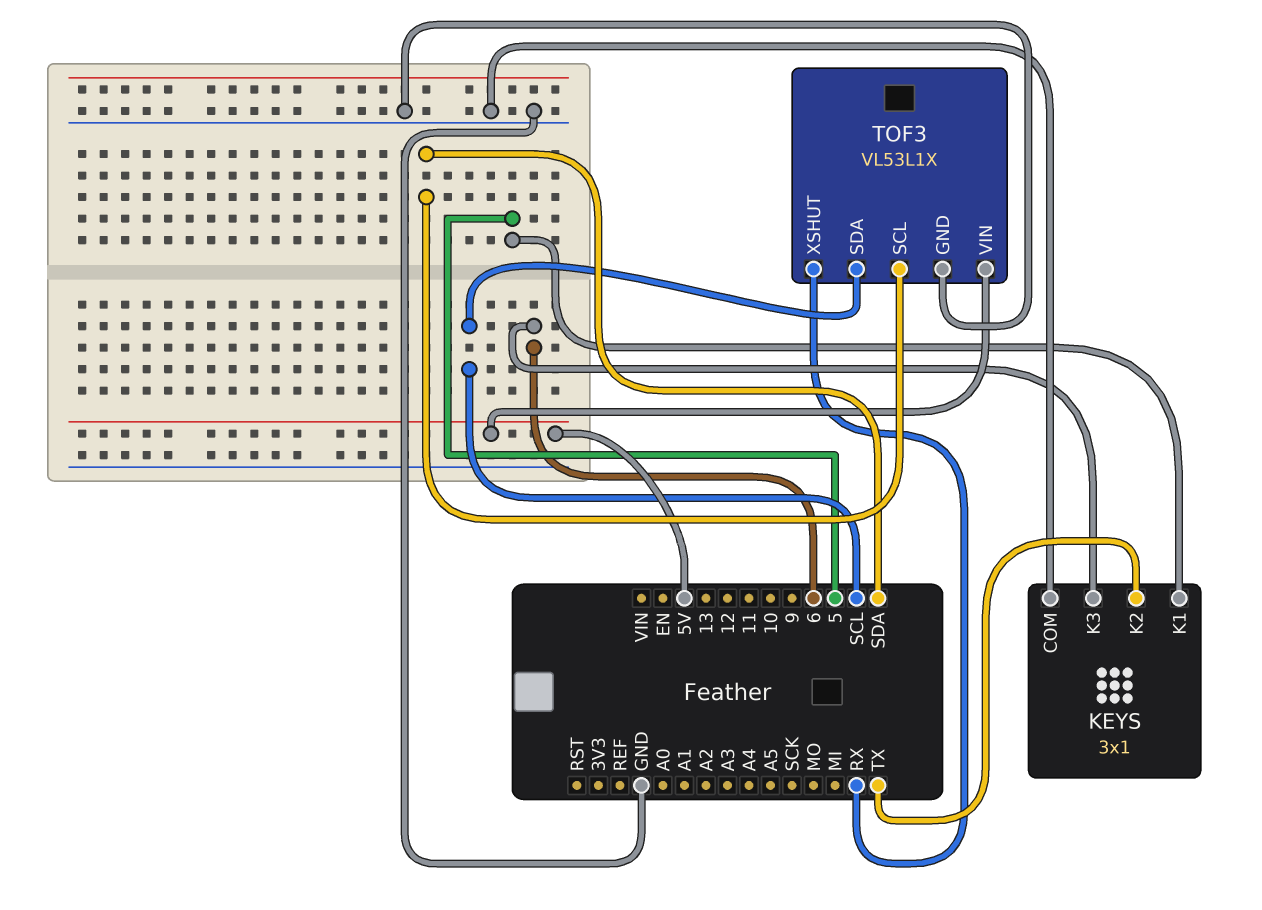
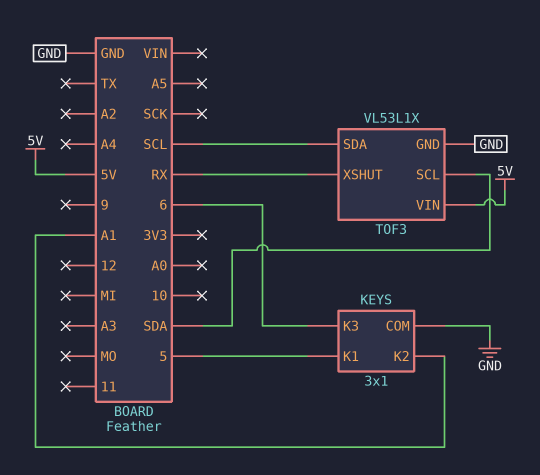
KEYS pin K2: TX -> A1

